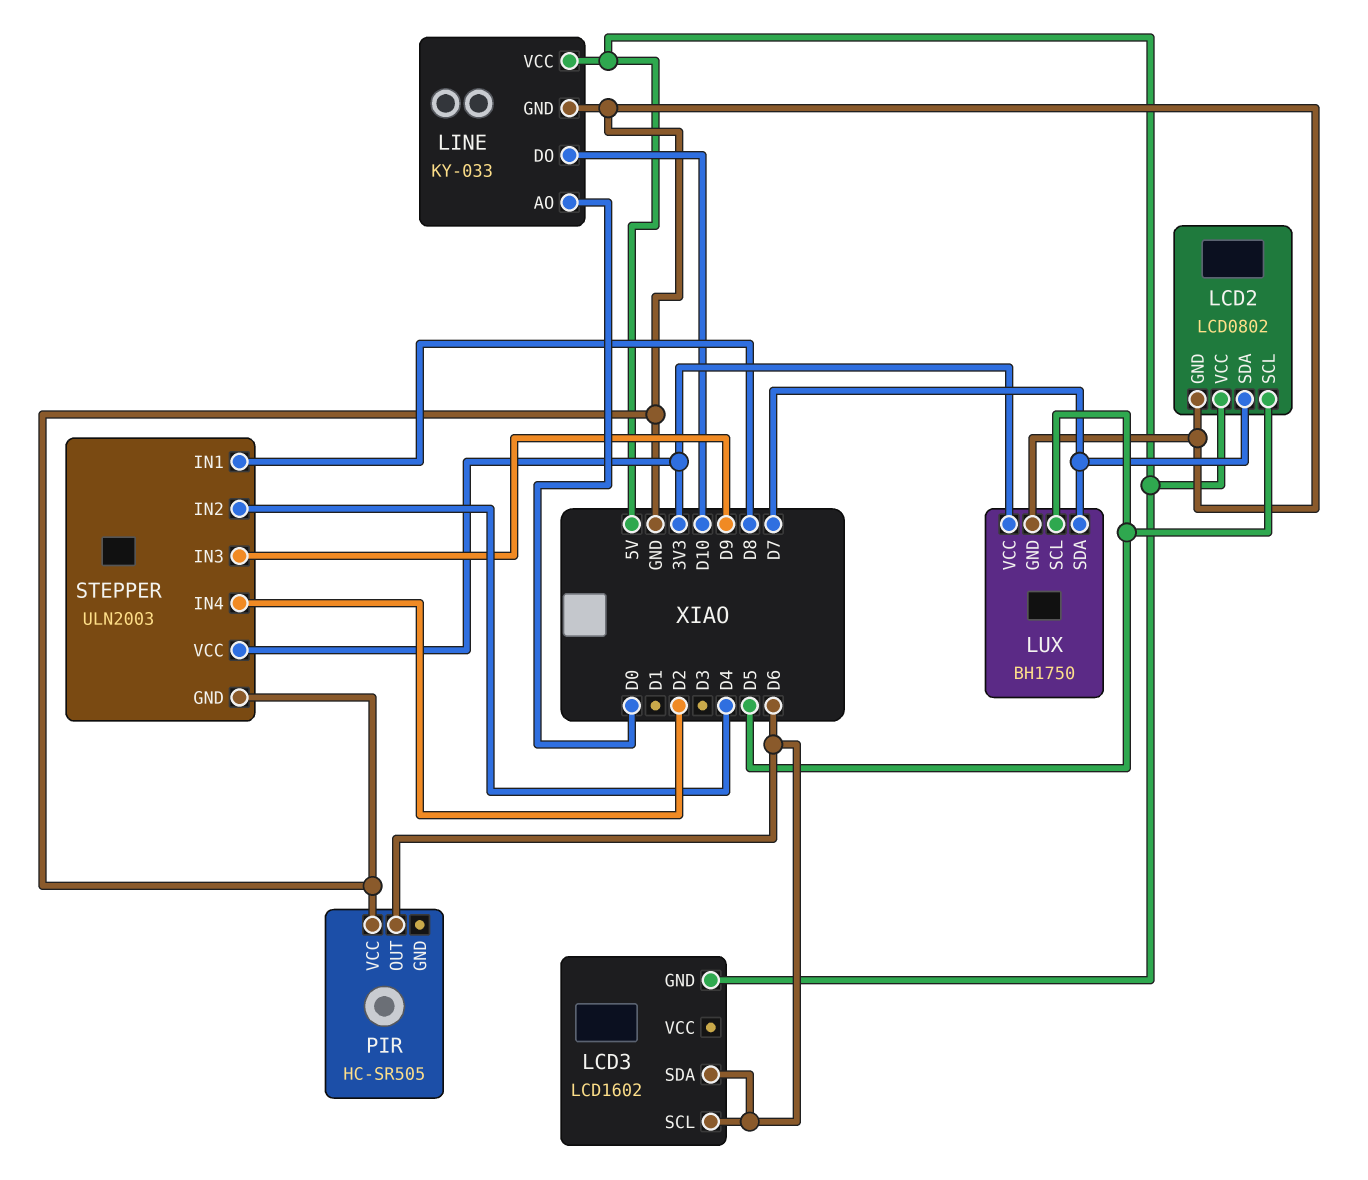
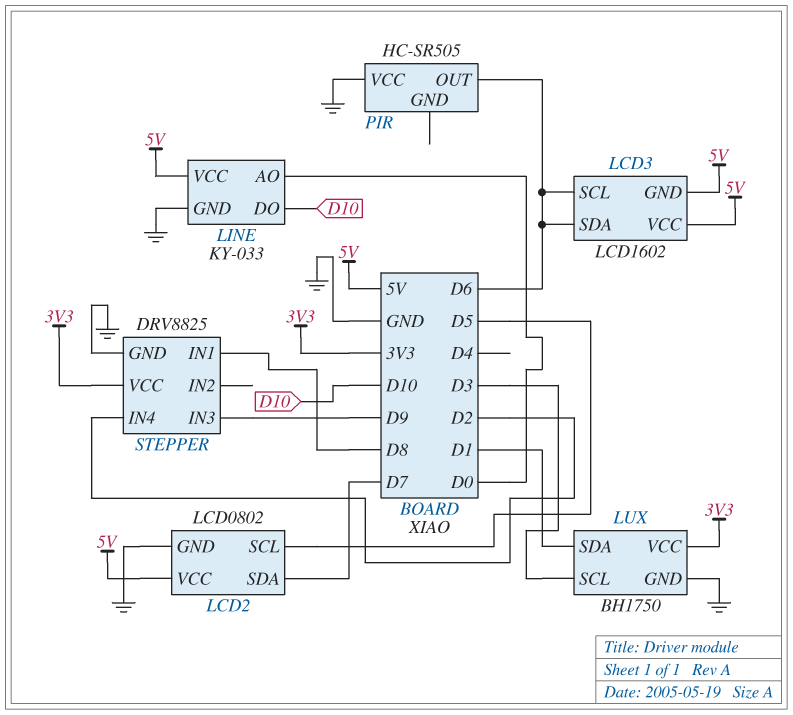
LCD3 pin VCC: none -> 5V
LUX pin SCL: D5 -> D3
LUX pin SDA: D7 -> D1
STEPPER: ULN2003 -> DRV8825
STEPPER pin IN2: D4 -> none

